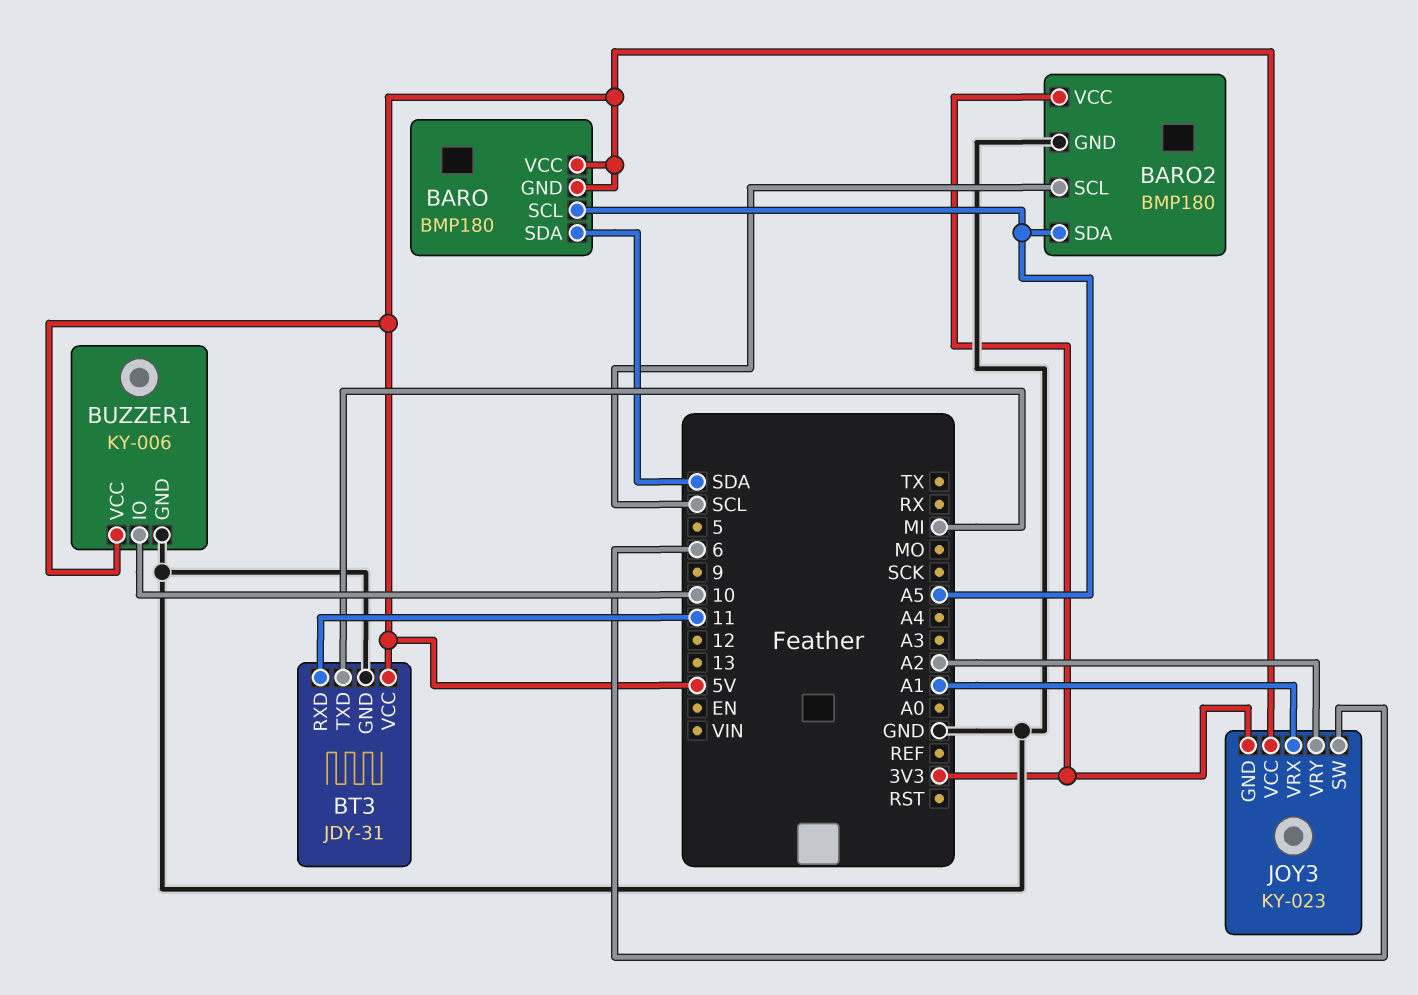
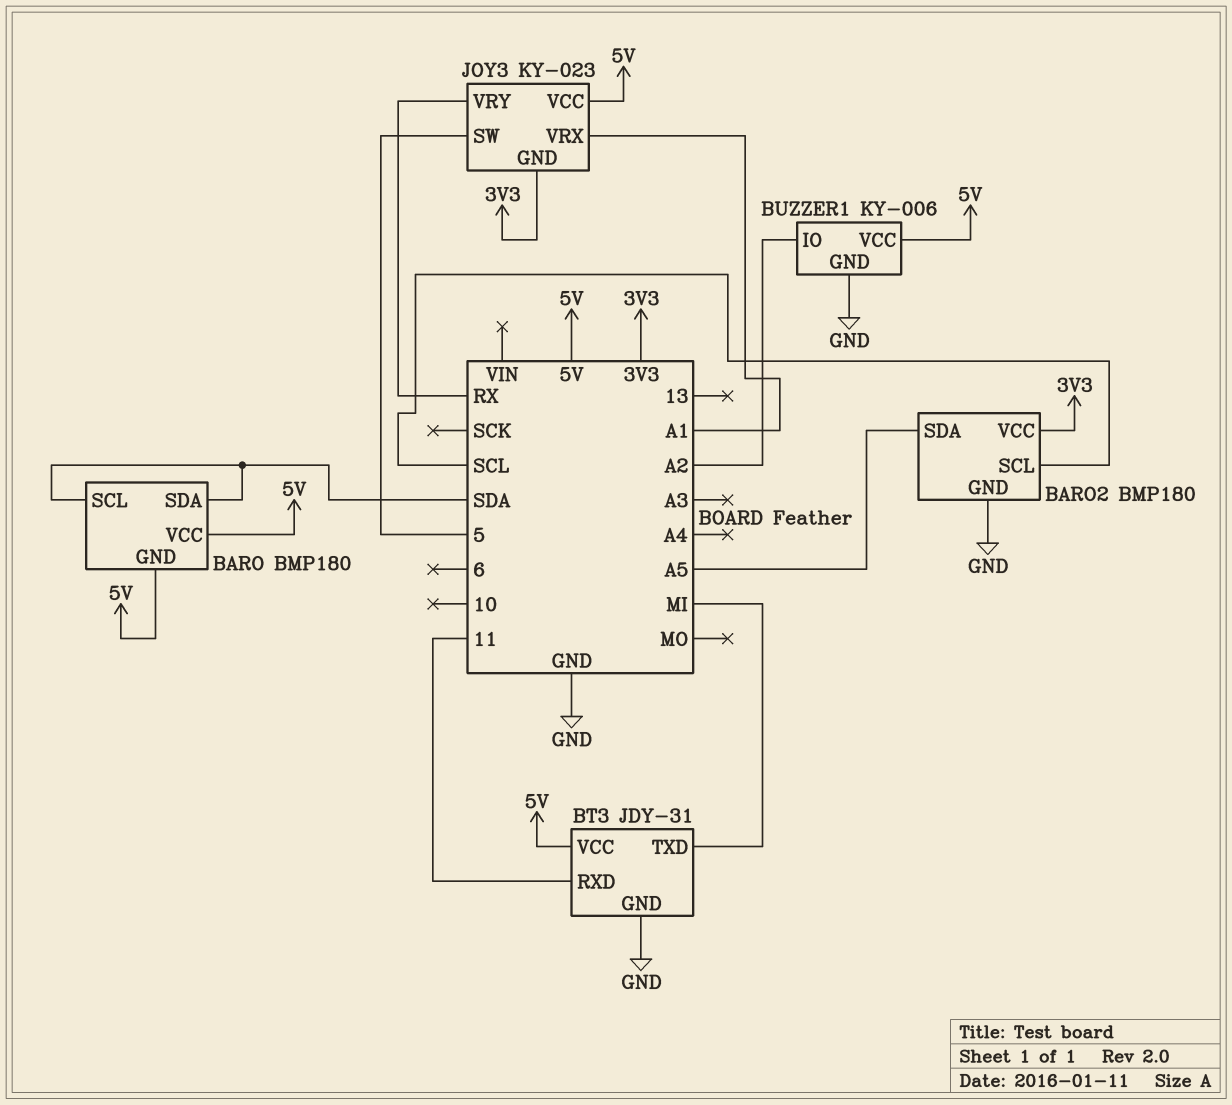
BARO pin SCL: A5 -> SDA
BUZZER1 pin IO: 10 -> A2
JOY3 pin SW: 6 -> 5
JOY3 pin VRY: A2 -> RX

